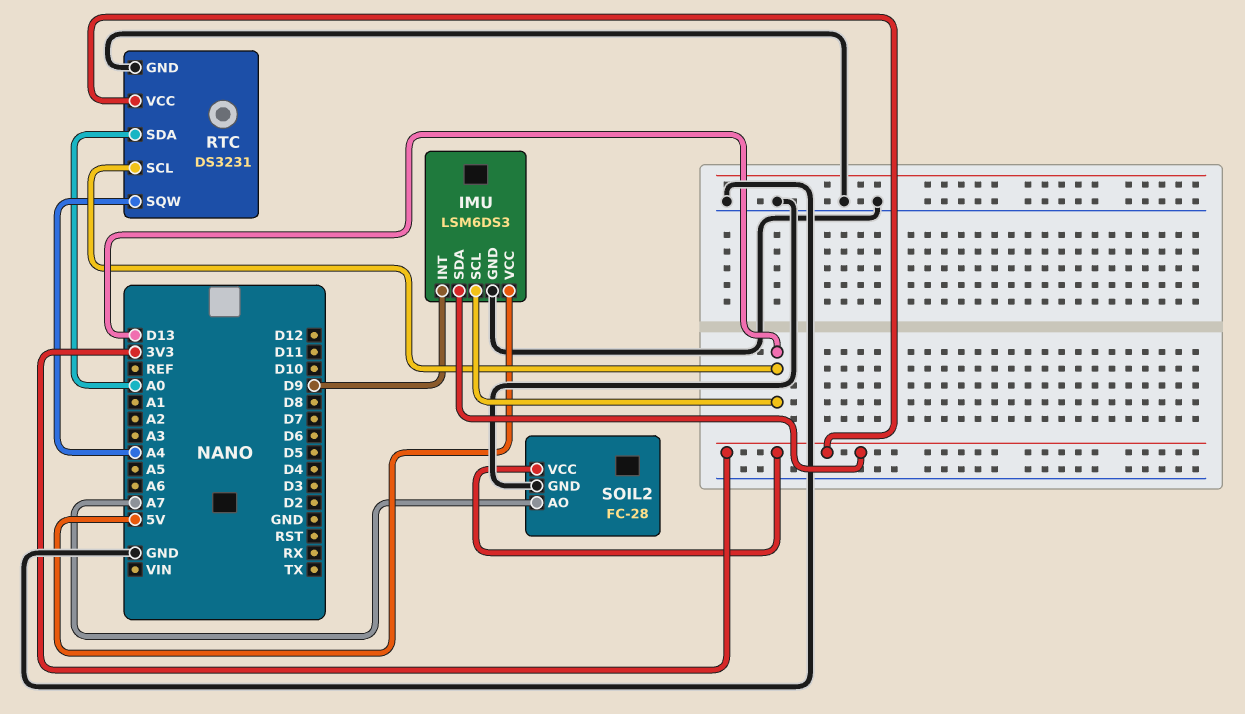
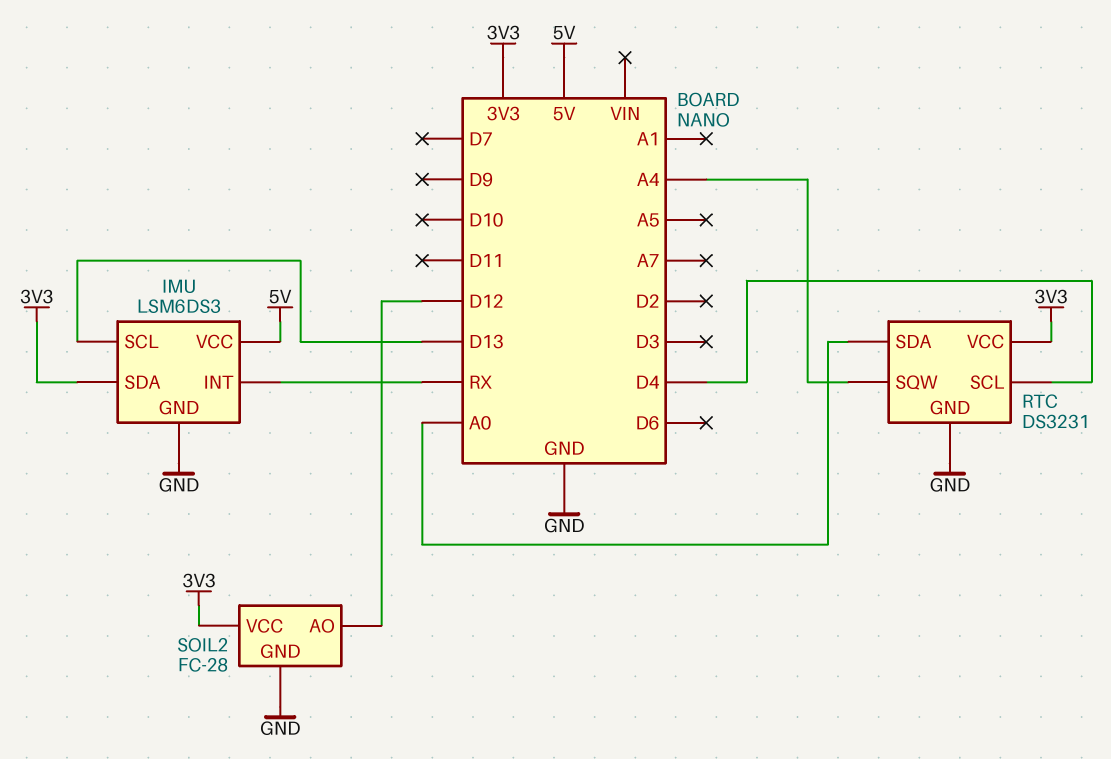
IMU pin INT: D9 -> RX
RTC pin SCL: D13 -> D4
SOIL2 pin AO: A7 -> D12

